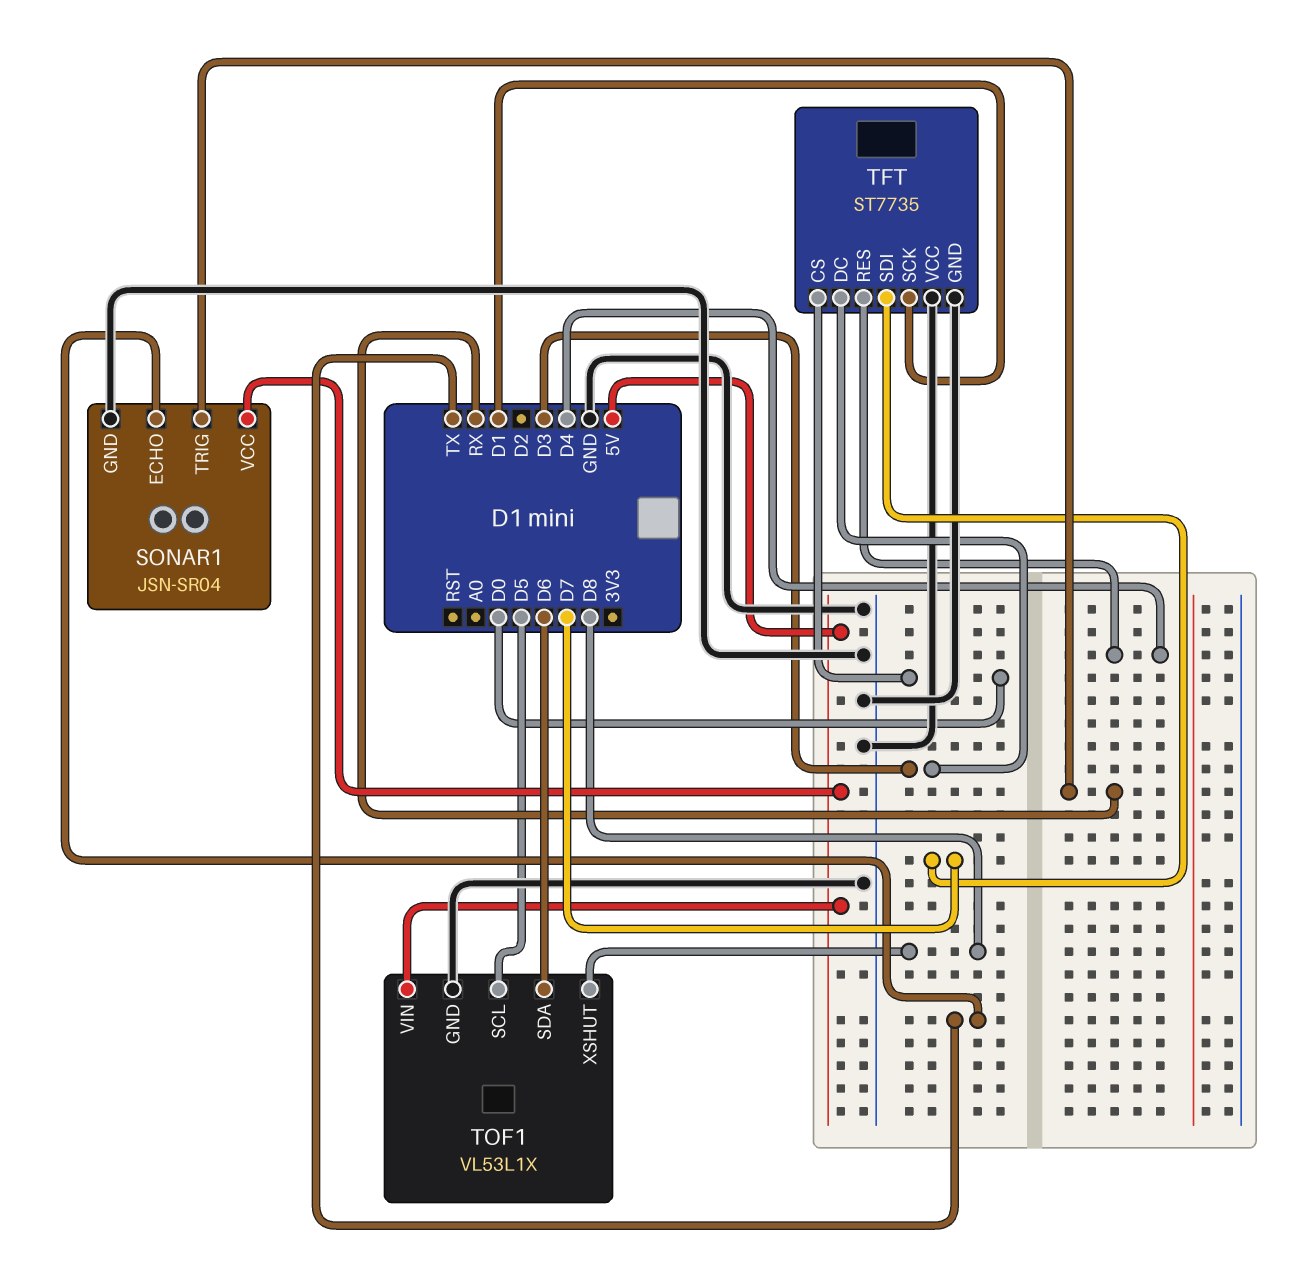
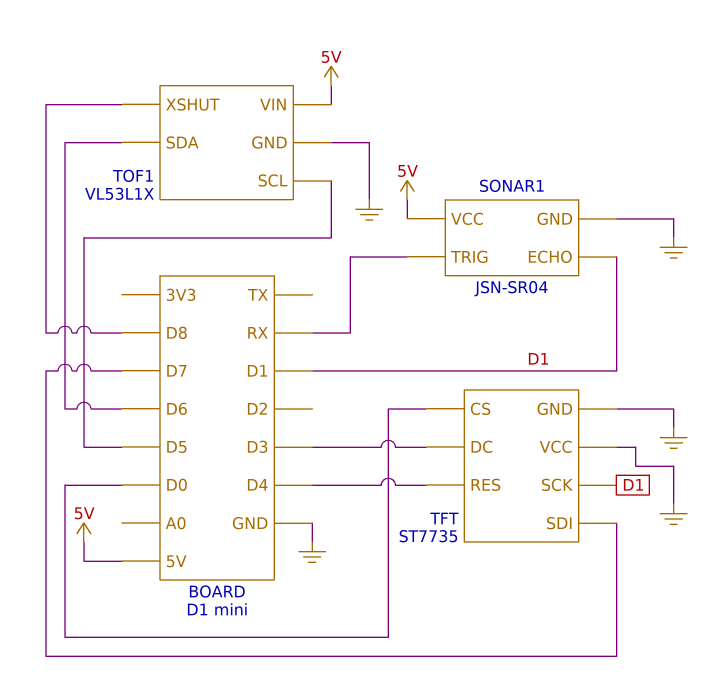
SONAR1 pin ECHO: TX -> D1

